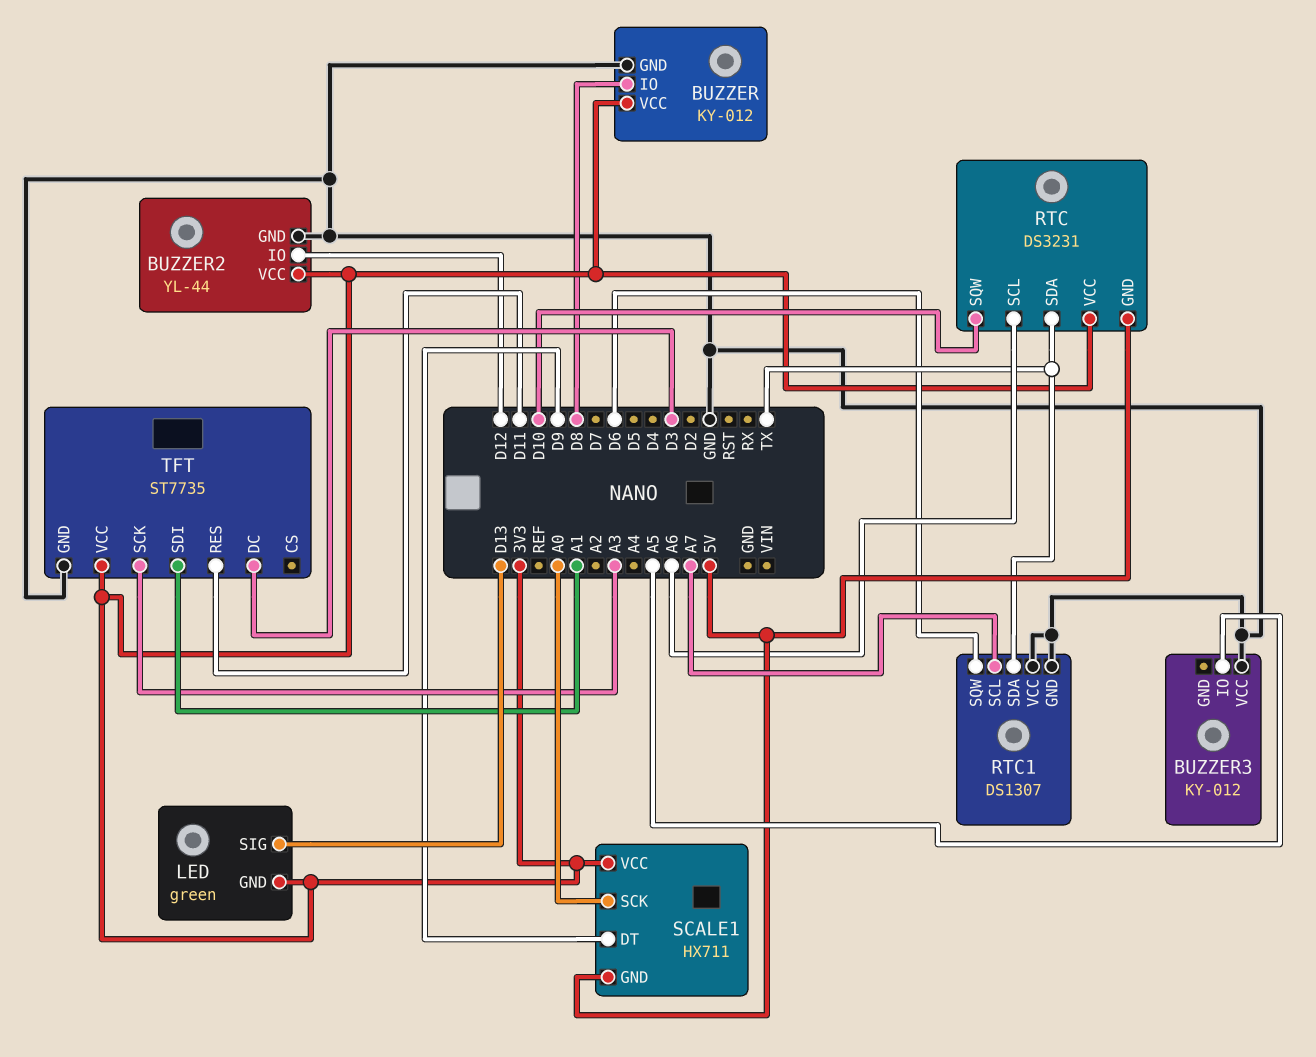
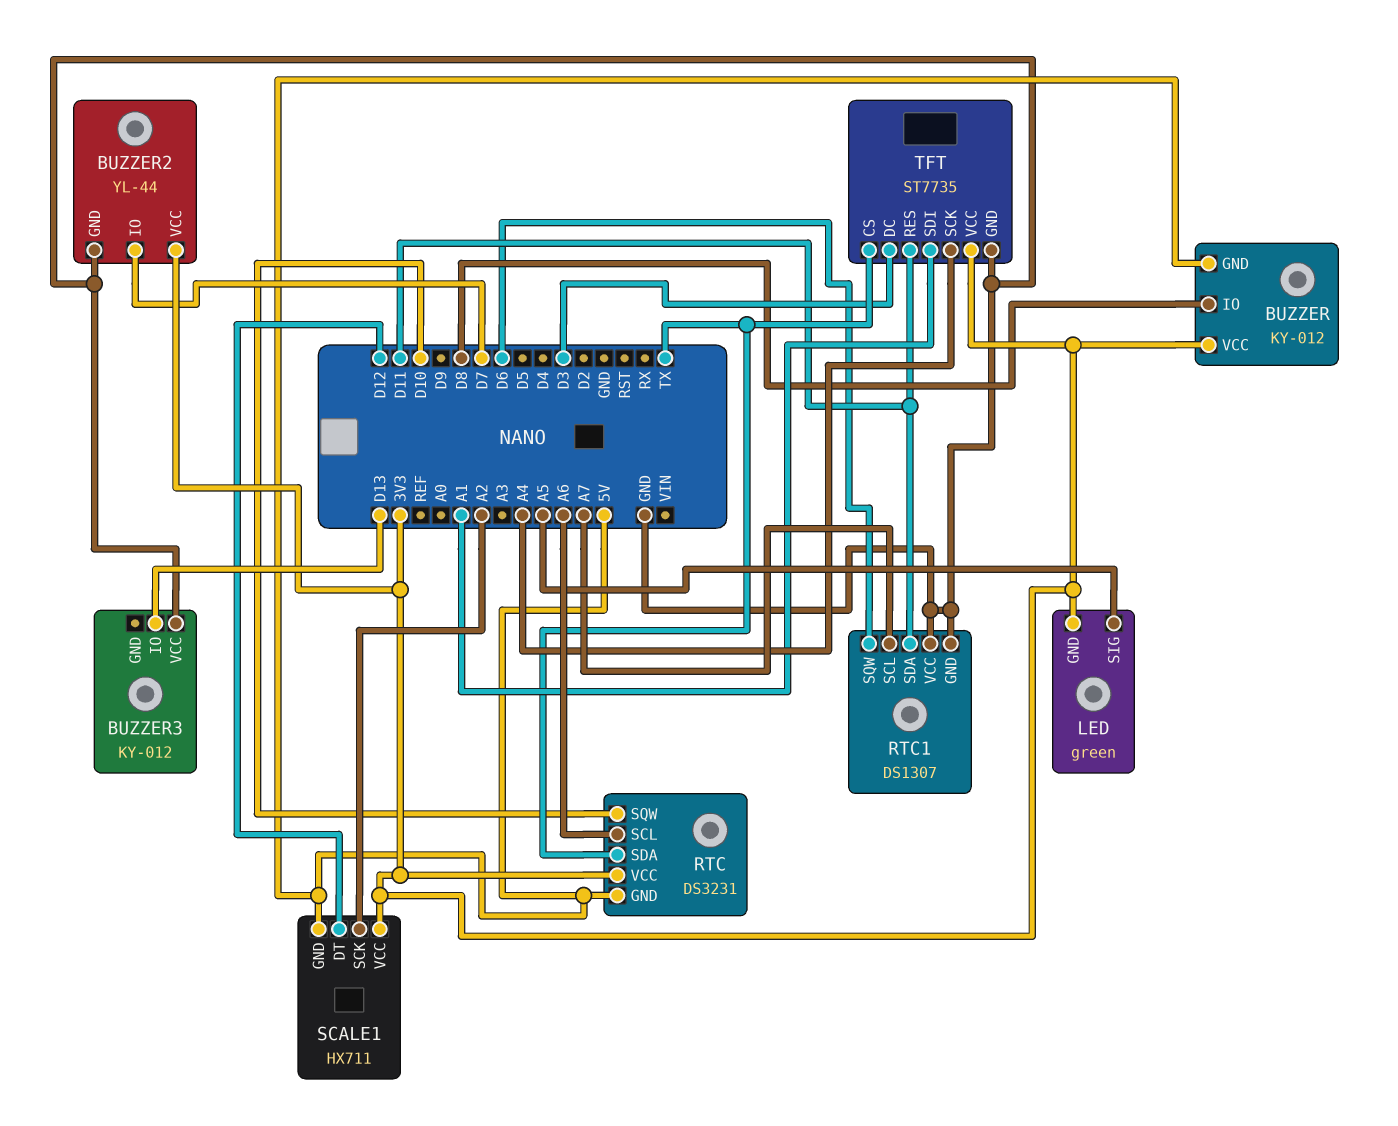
BUZZER pin GND: GND -> 5V
BUZZER2 pin IO: D12 -> D7
BUZZER3 pin IO: A5 -> D13
LED pin SIG: D13 -> A5
RTC1 pin SDA: TX -> D11
SCALE1 pin DT: D9 -> D12
SCALE1 pin SCK: A0 -> A2
TFT pin CS: none -> TX
TFT pin SCK: A3 -> A4

